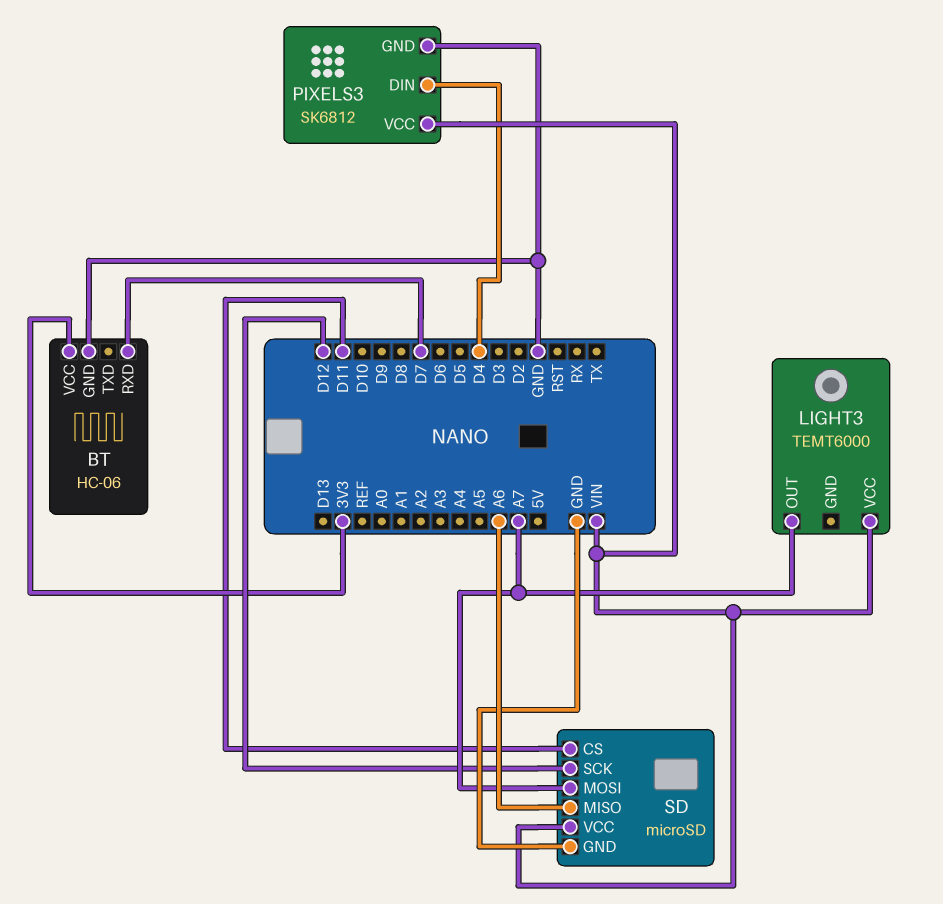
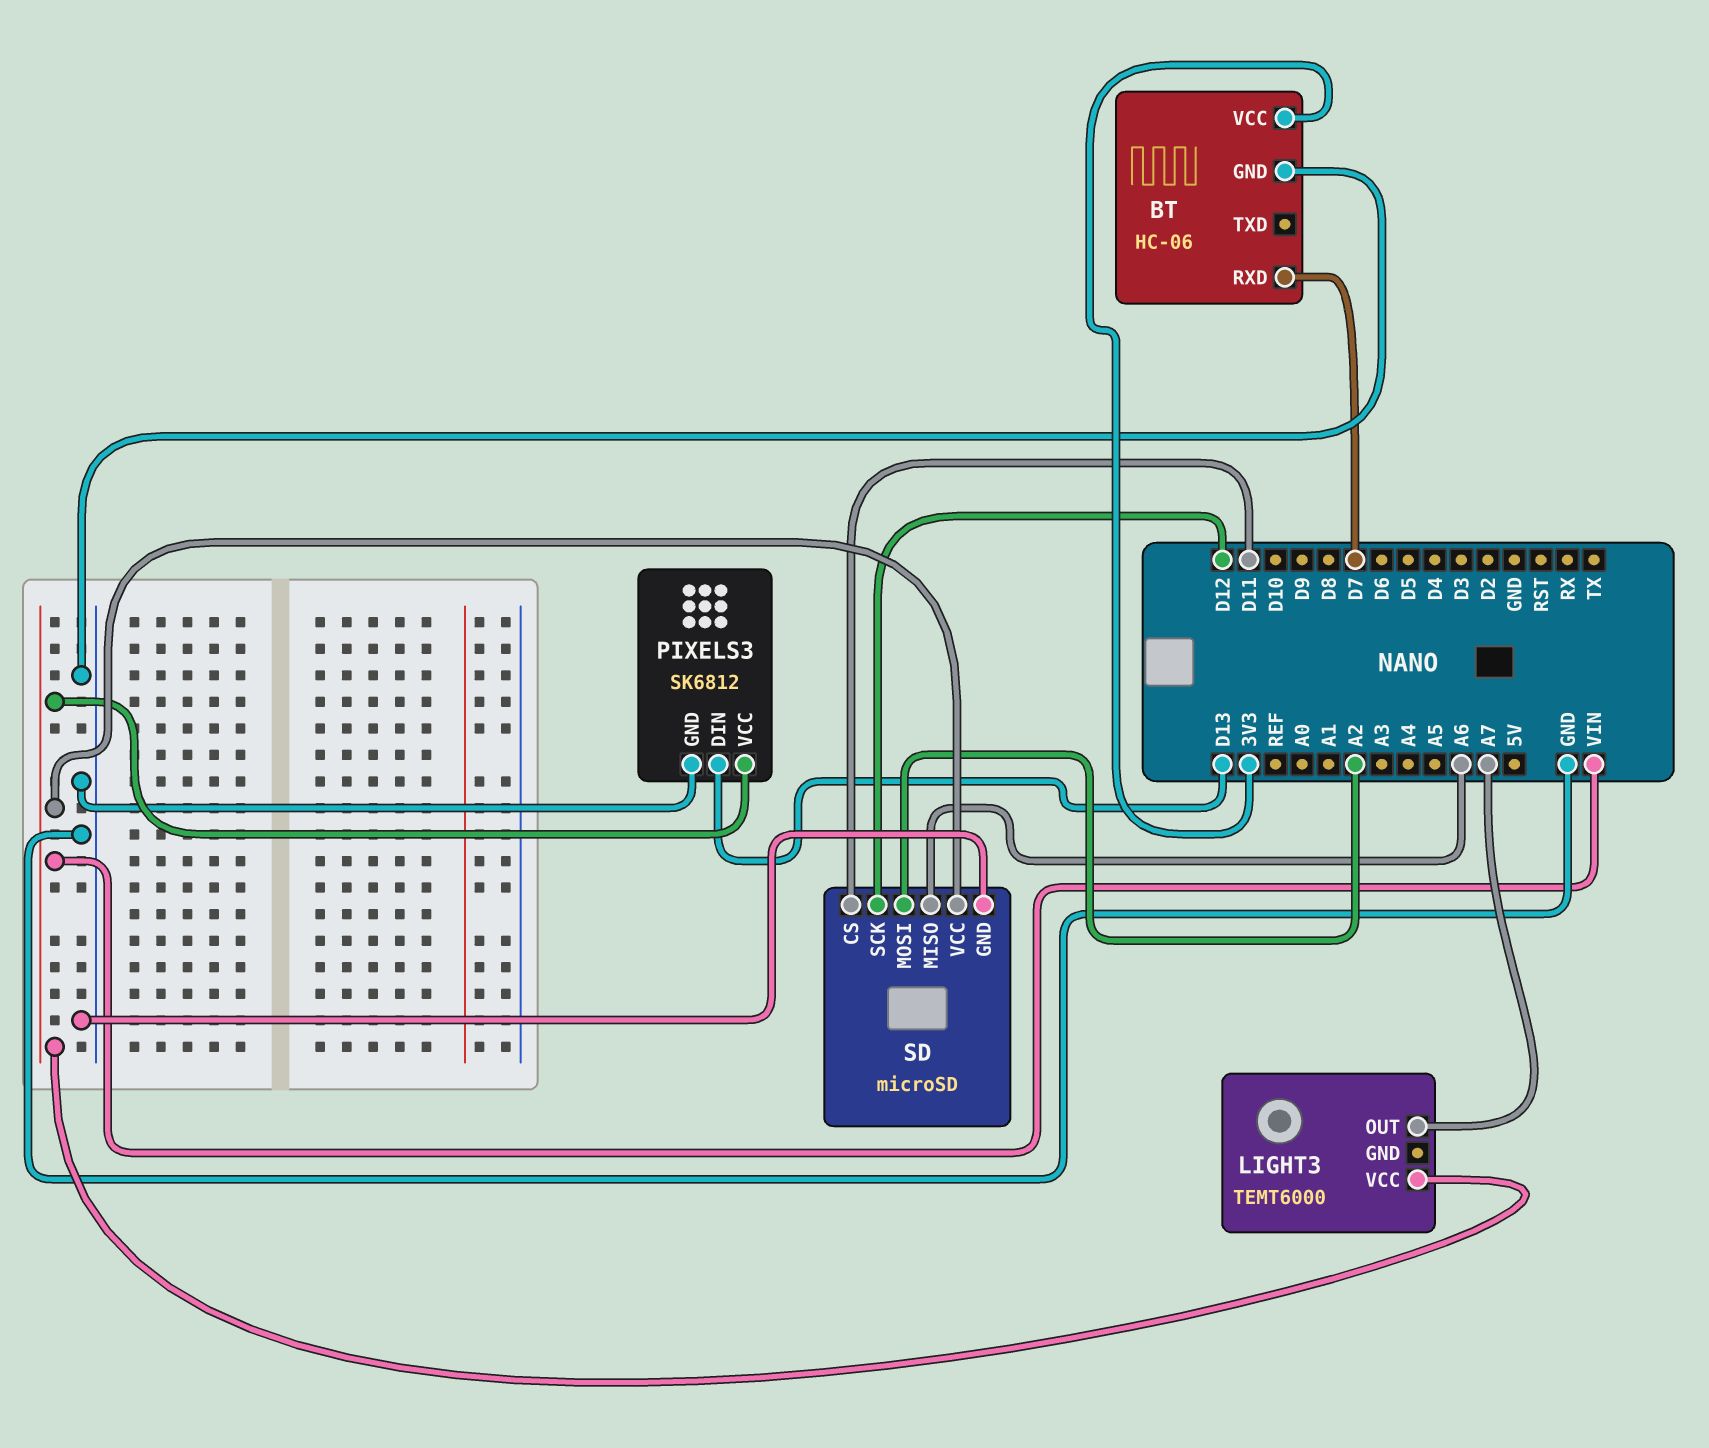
PIXELS3 pin DIN: D4 -> D13
SD pin MOSI: A7 -> A2

